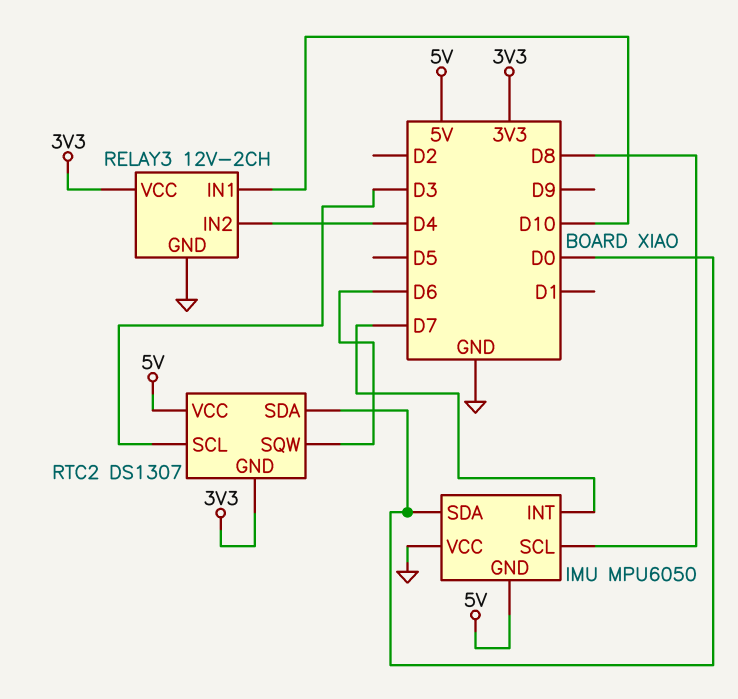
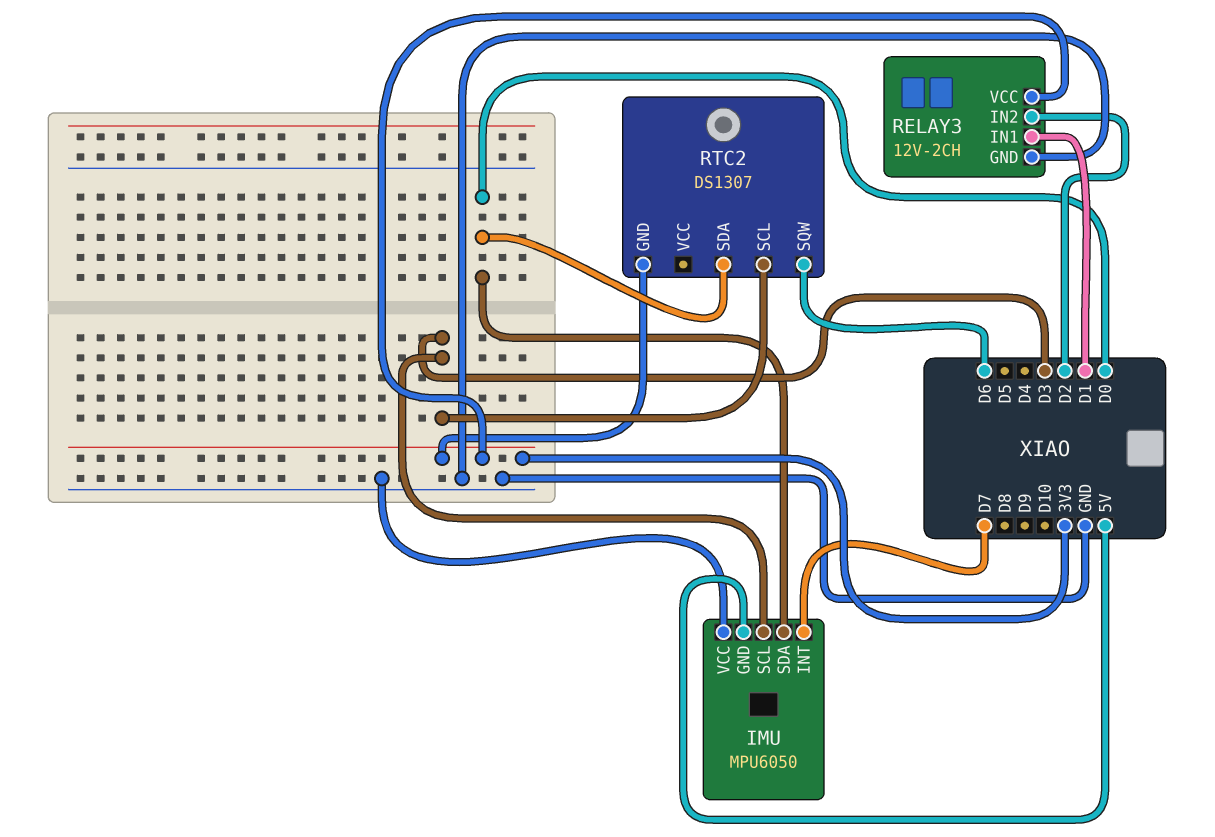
IMU pin SCL: D8 -> D3
RELAY3 pin IN1: D10 -> D1
RELAY3 pin IN2: D4 -> D2
RTC2 pin VCC: 5V -> none

